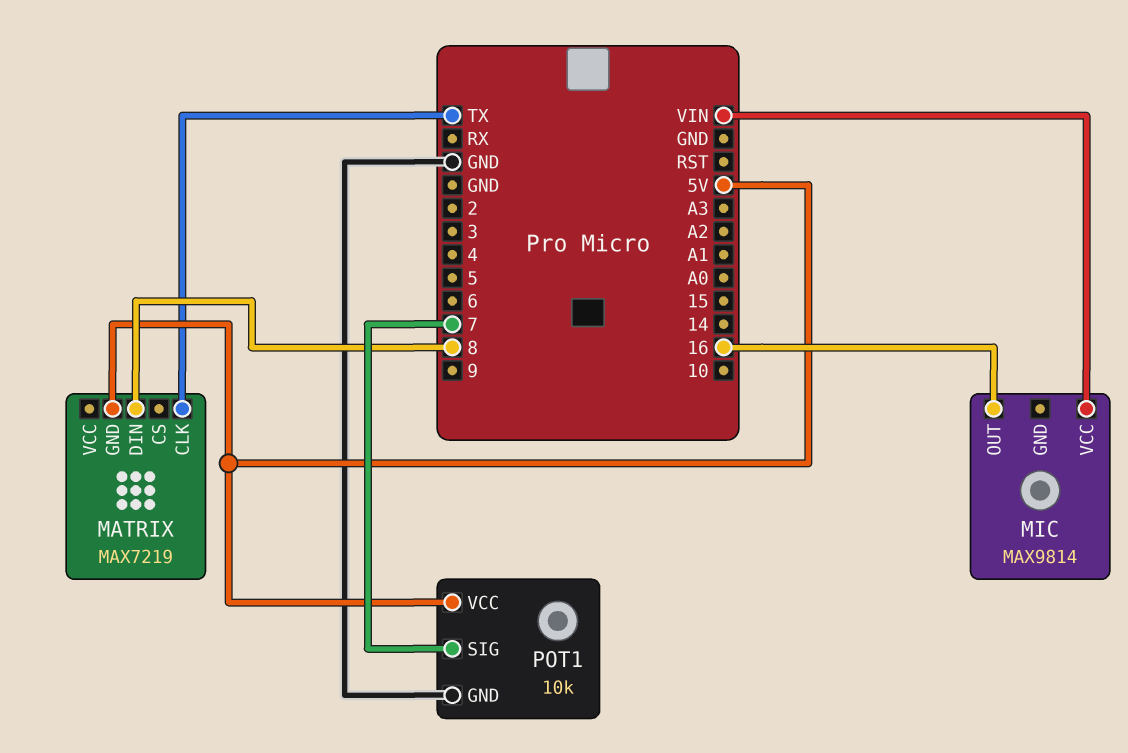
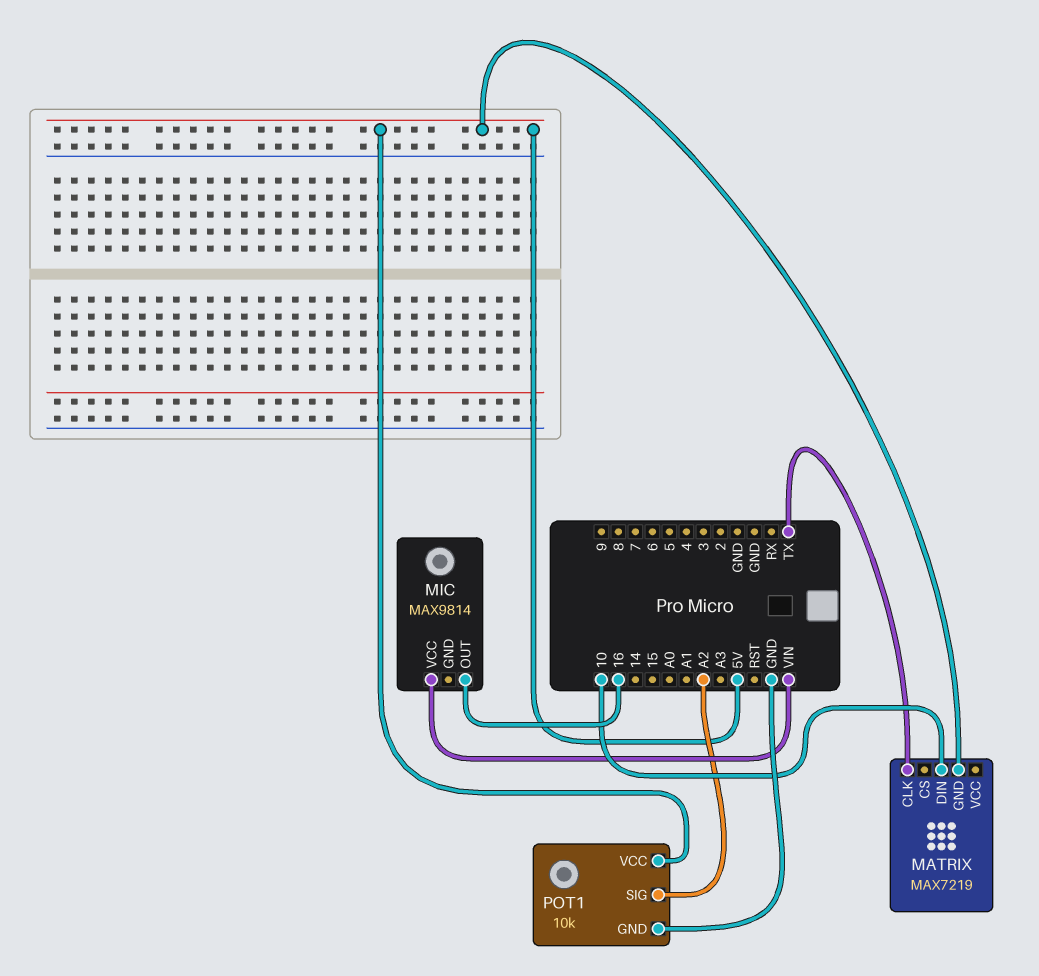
MATRIX pin DIN: 8 -> 10
POT1 pin SIG: 7 -> A2

